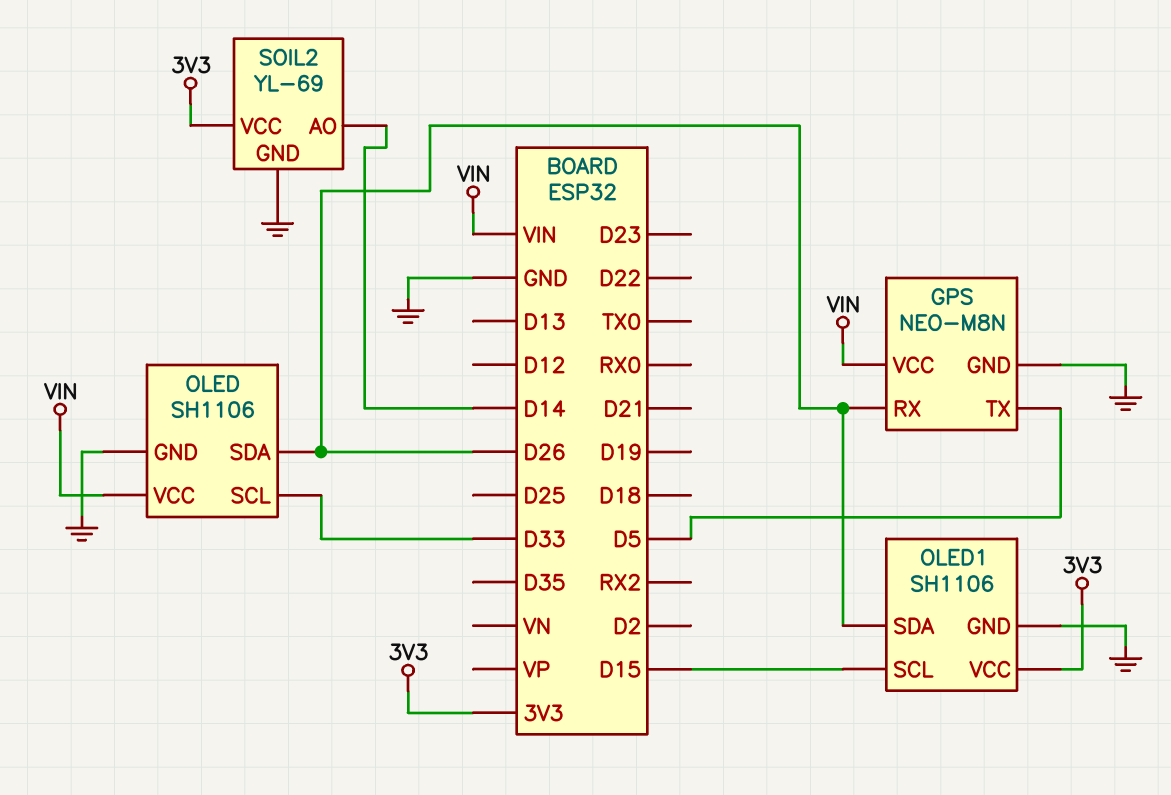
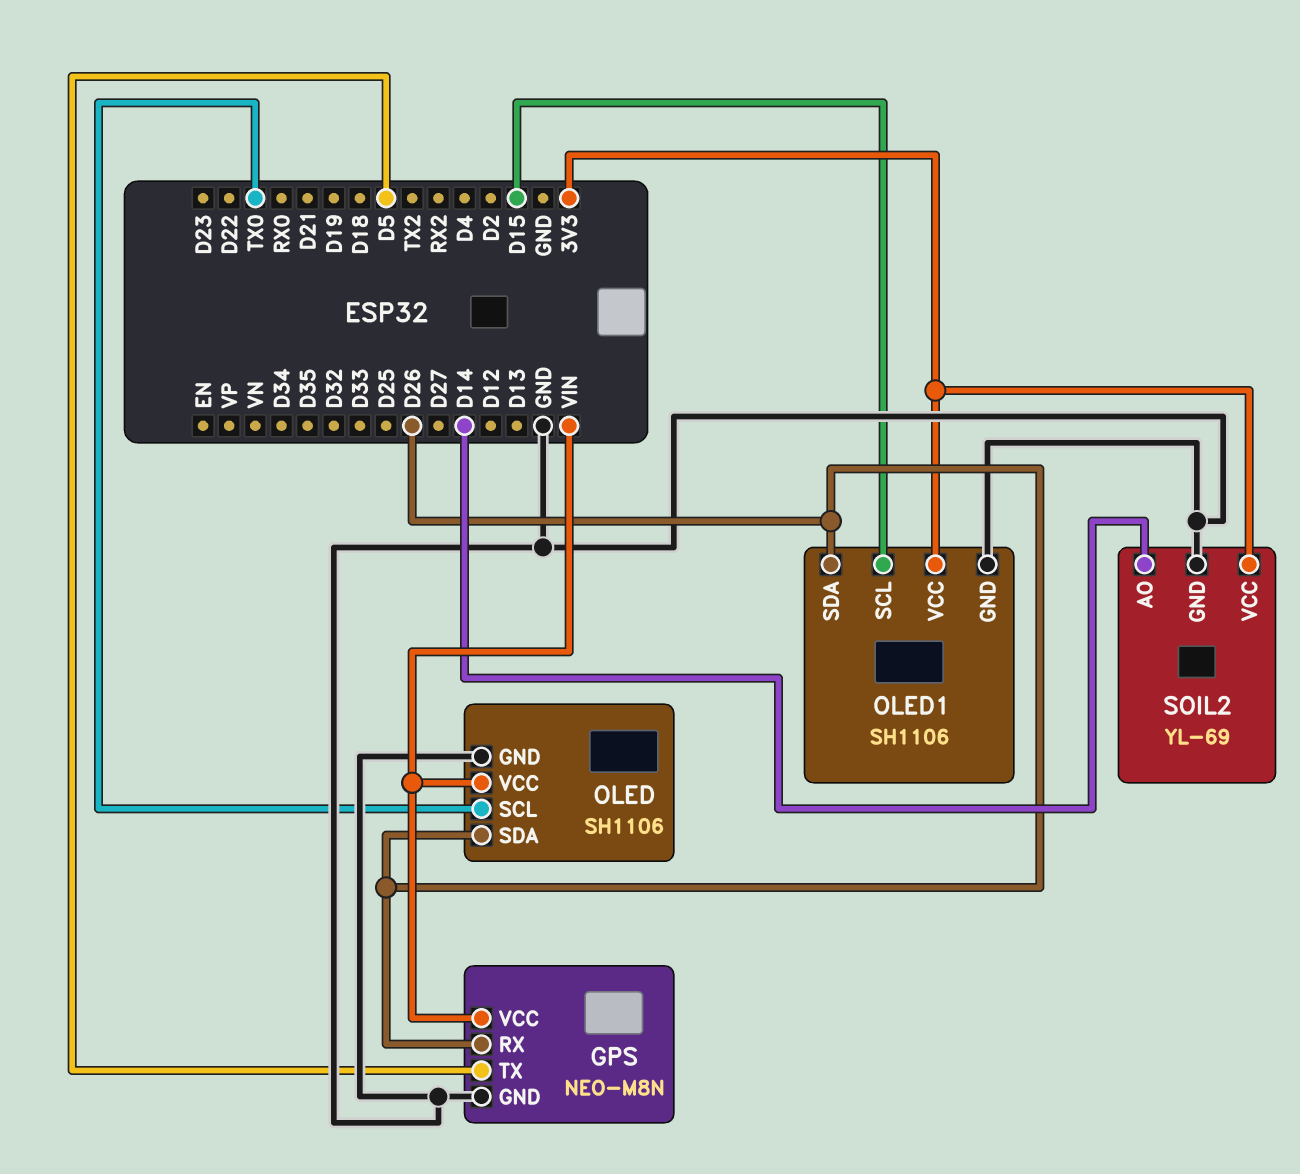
OLED pin SCL: D33 -> TX0

